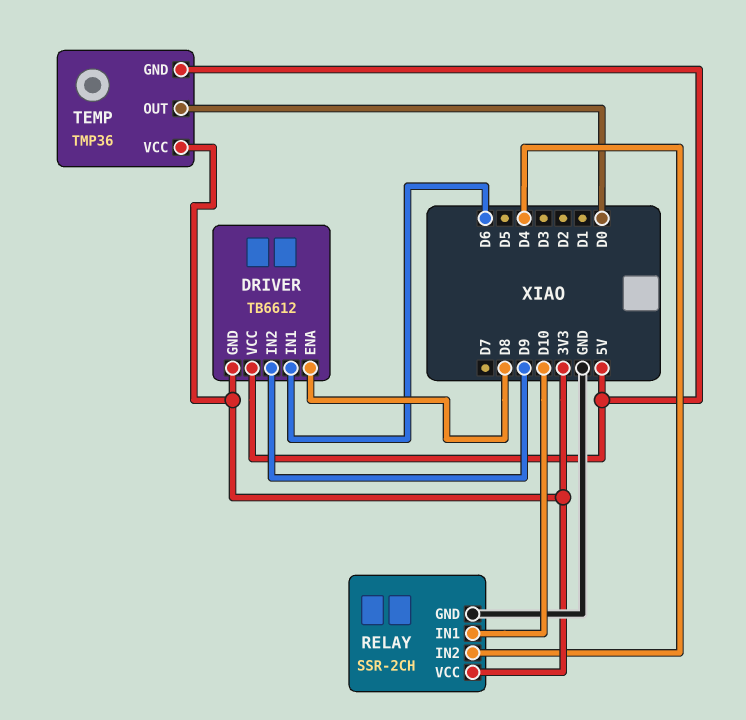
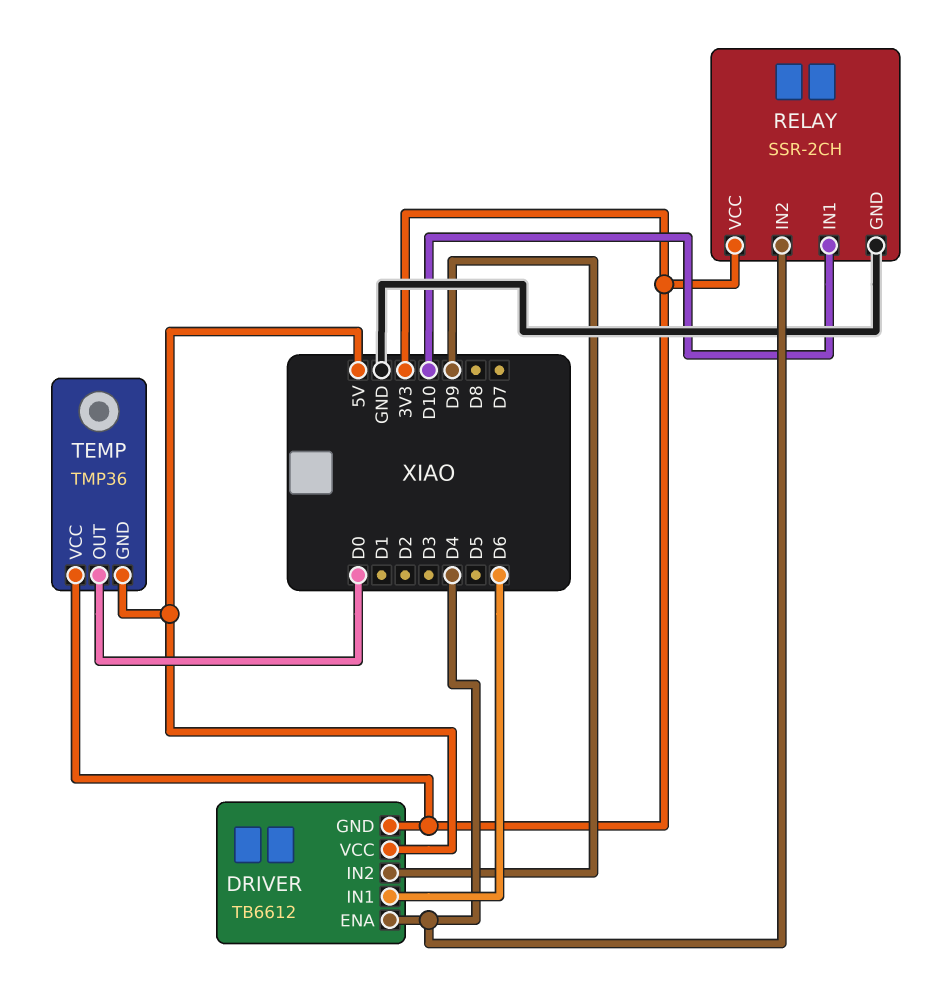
DRIVER pin ENA: D8 -> D4

